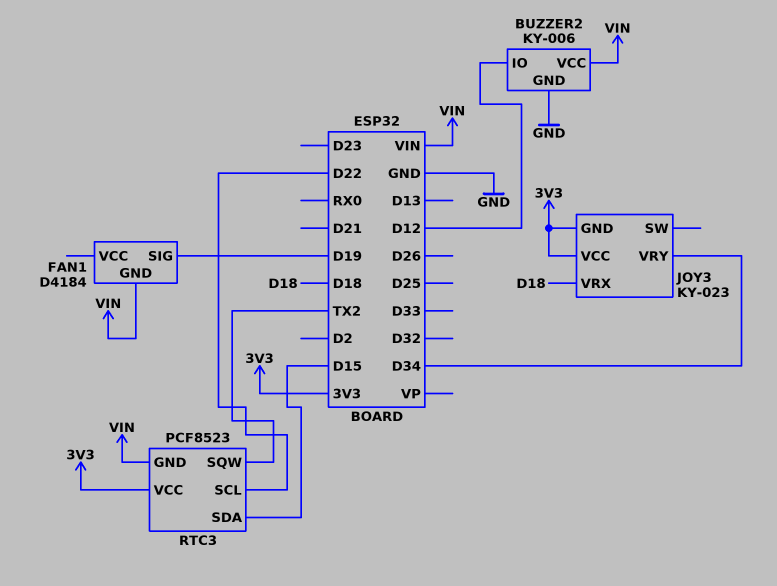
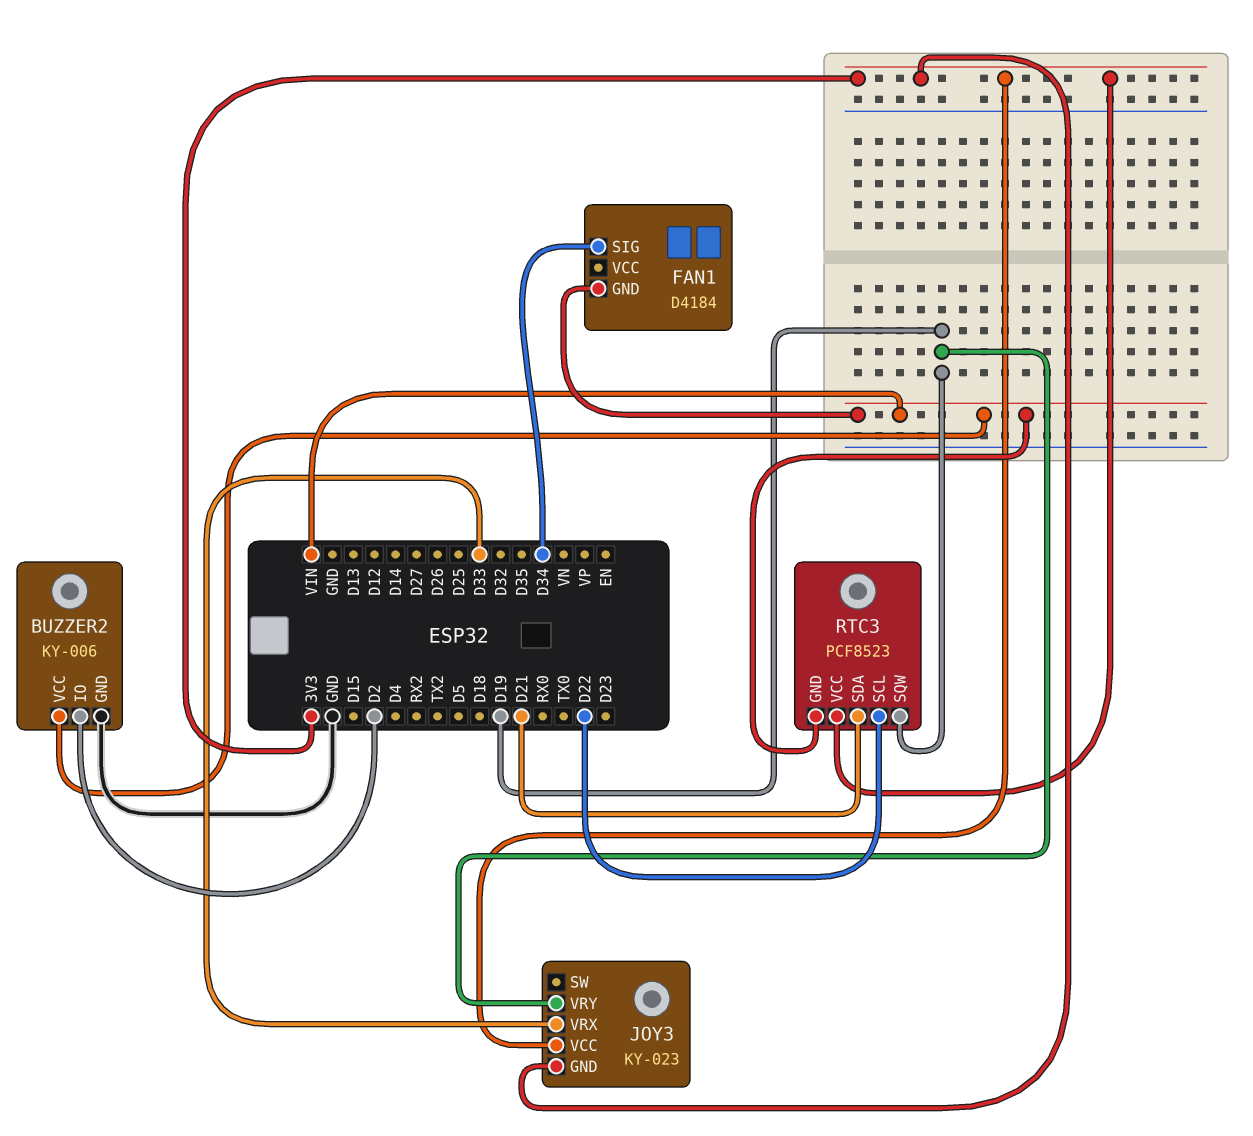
BUZZER2 pin IO: D12 -> D2
FAN1 pin SIG: D19 -> D34
JOY3 pin VRX: D18 -> D33
JOY3 pin VRY: D34 -> D19
RTC3 pin SDA: D15 -> D21
RTC3 pin SQW: TX2 -> D19

